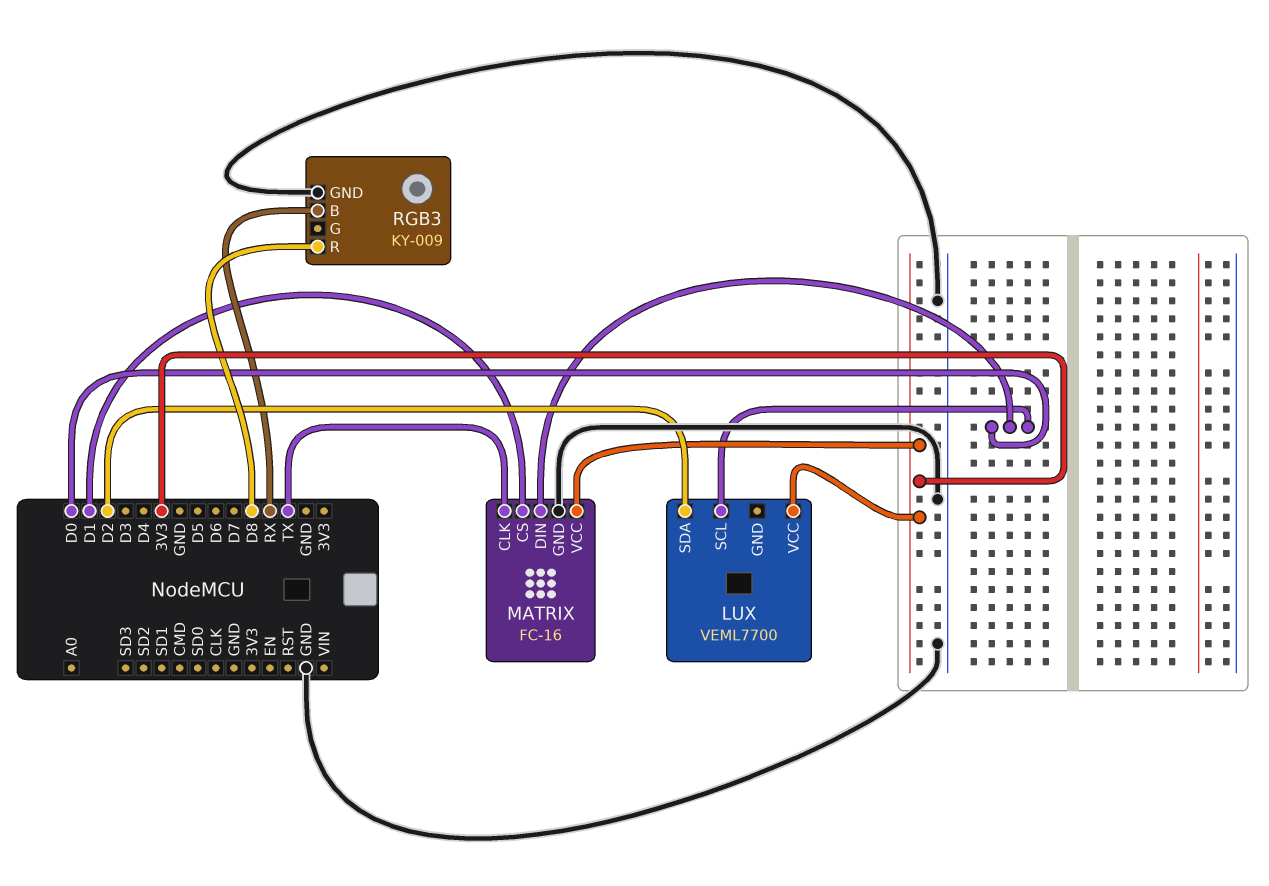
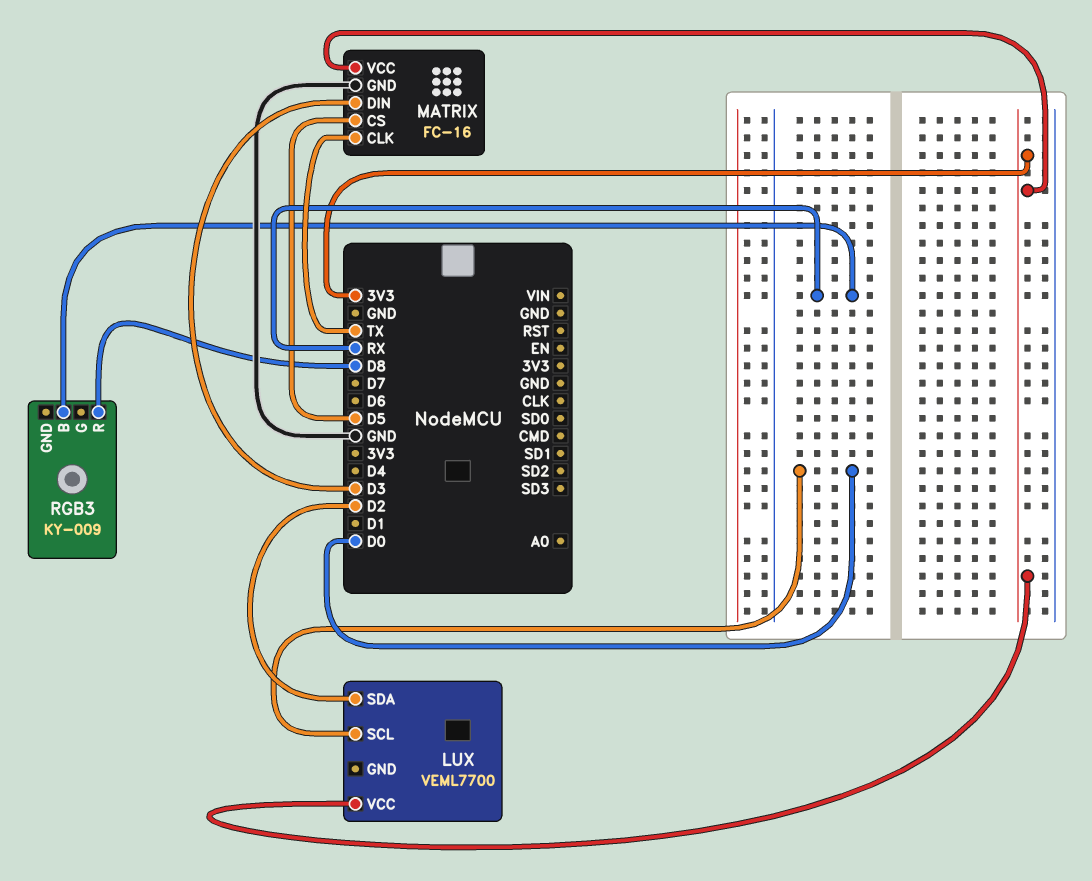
MATRIX pin CS: D1 -> D5
MATRIX pin DIN: D0 -> D3
RGB3 pin GND: GND -> none

